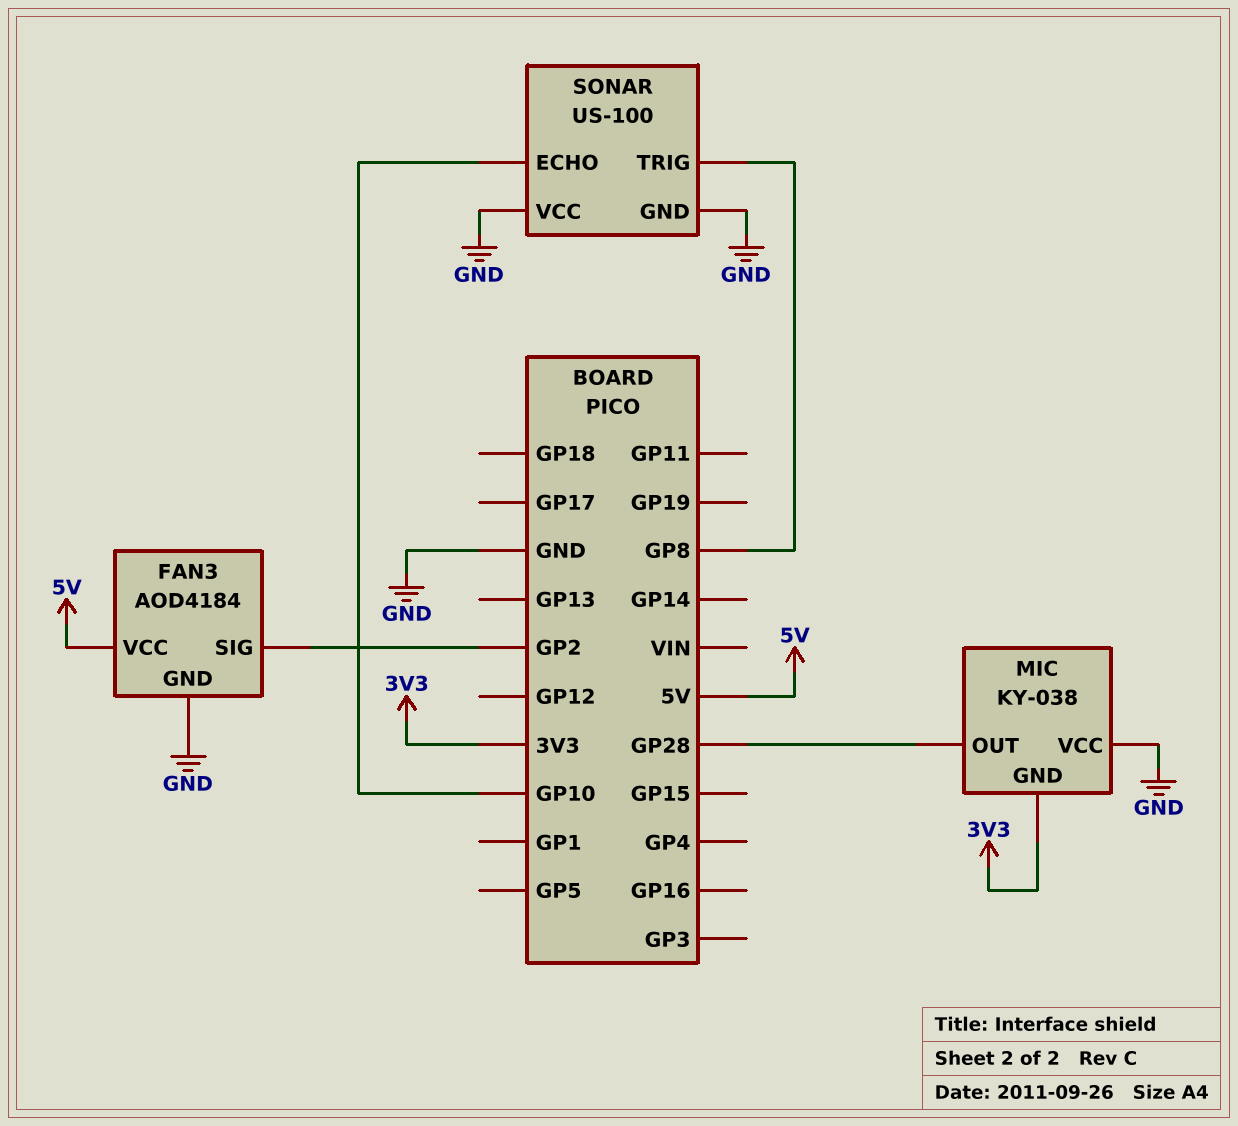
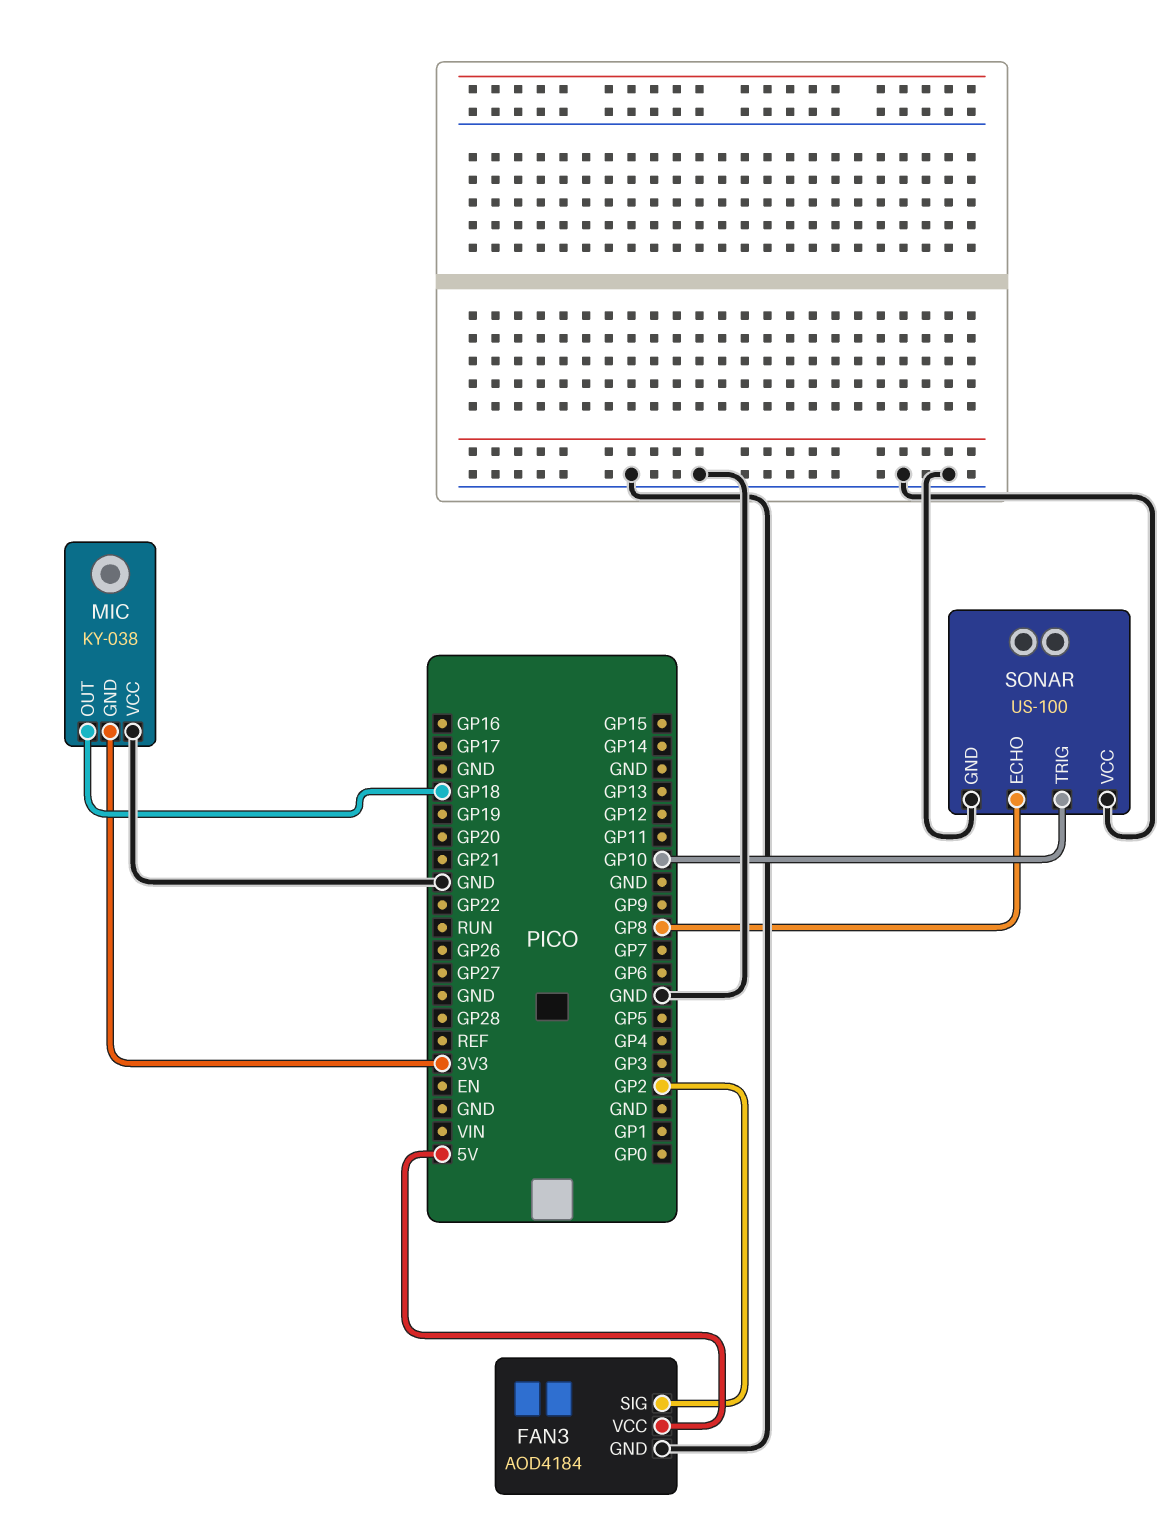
MIC pin OUT: GP28 -> GP18
SONAR pin ECHO: GP10 -> GP8
SONAR pin TRIG: GP8 -> GP10

